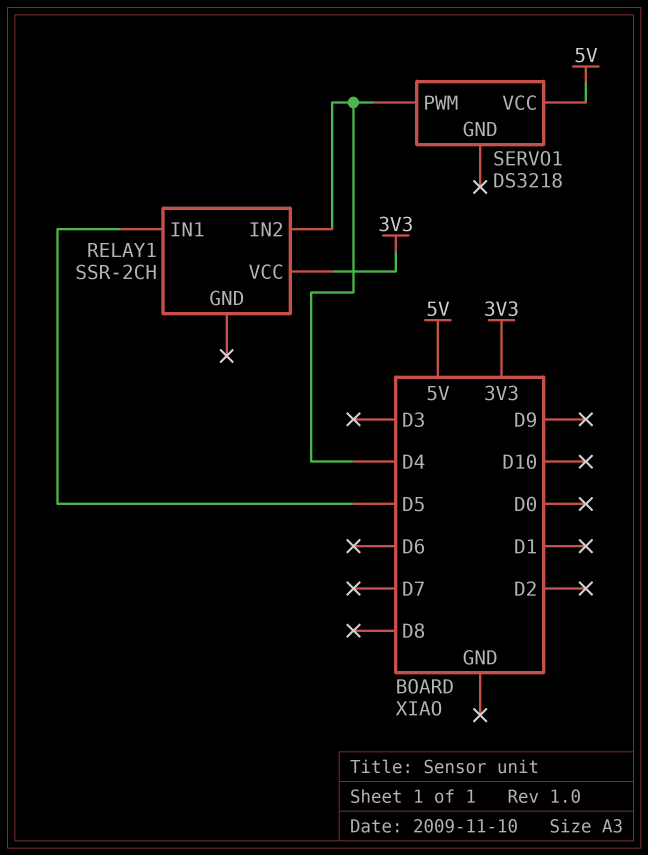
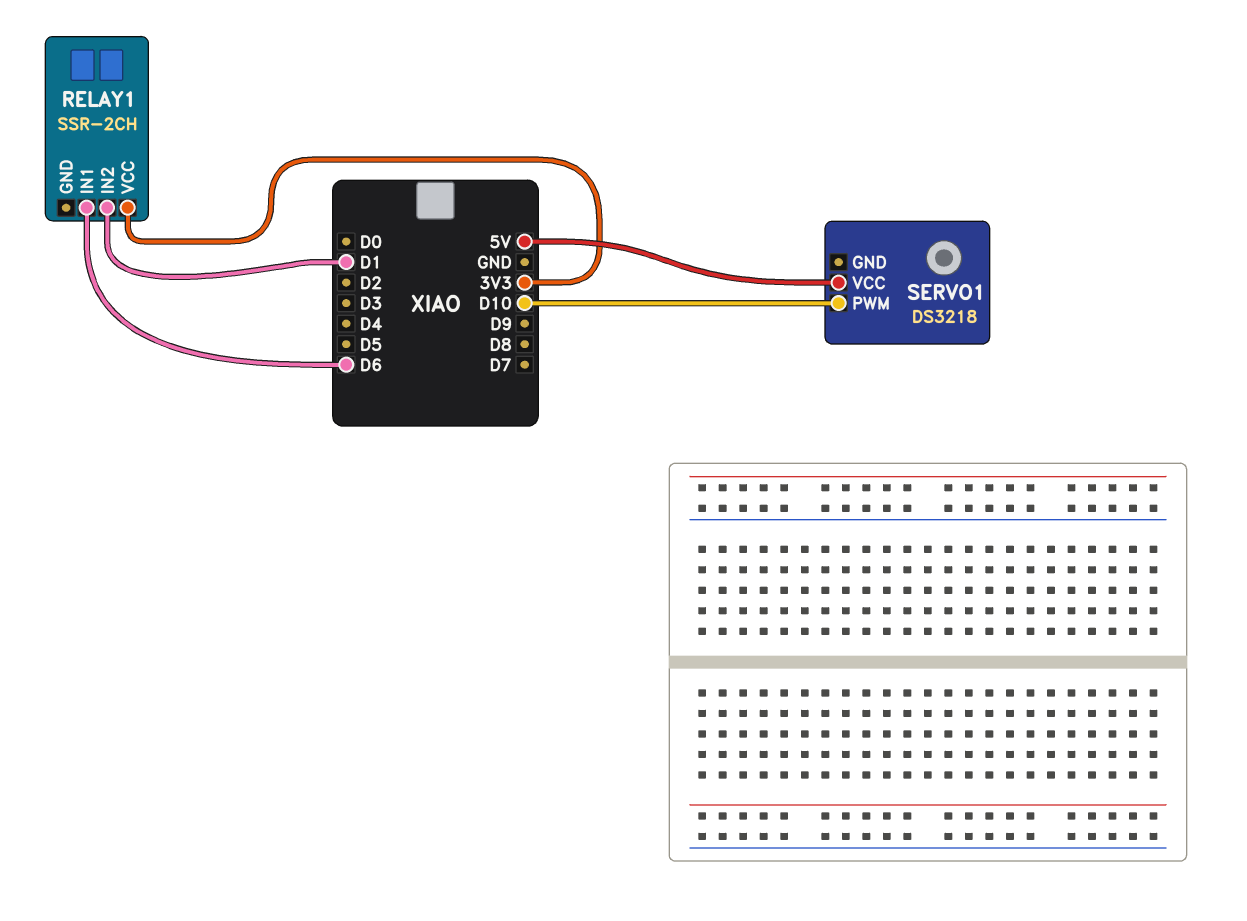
RELAY1 pin IN1: D5 -> D6
RELAY1 pin IN2: D4 -> D1
SERVO1 pin PWM: D4 -> D10

